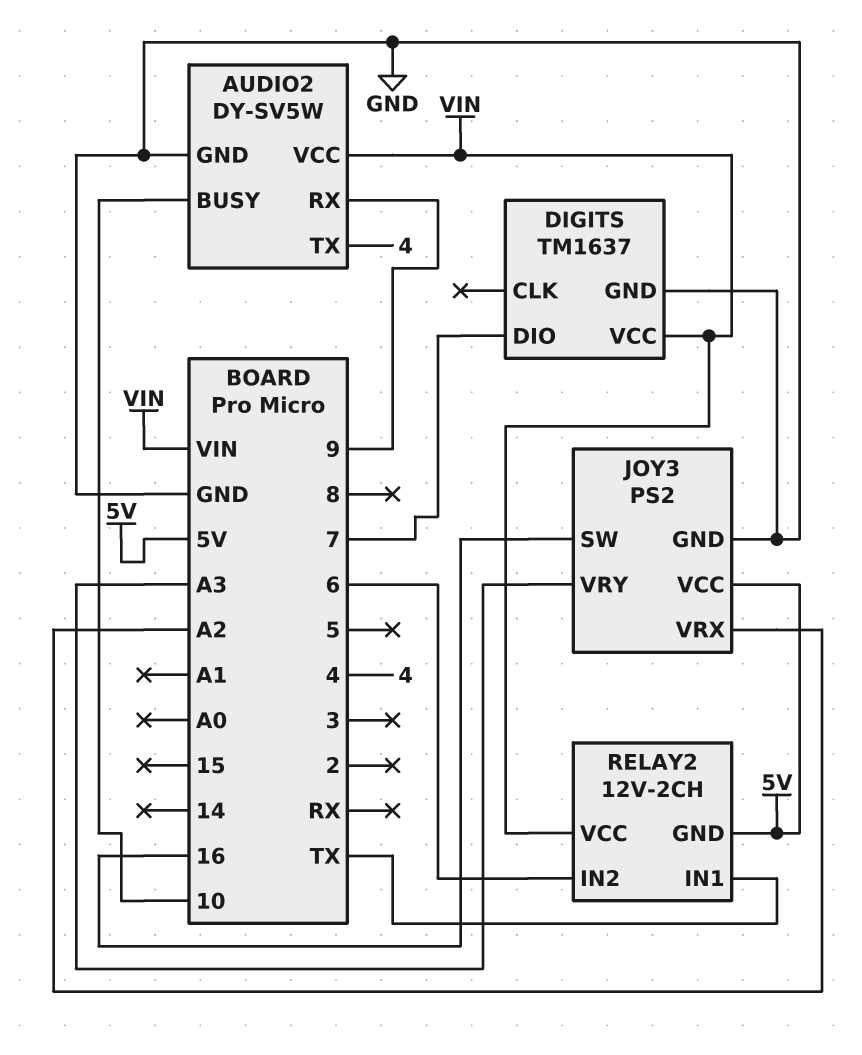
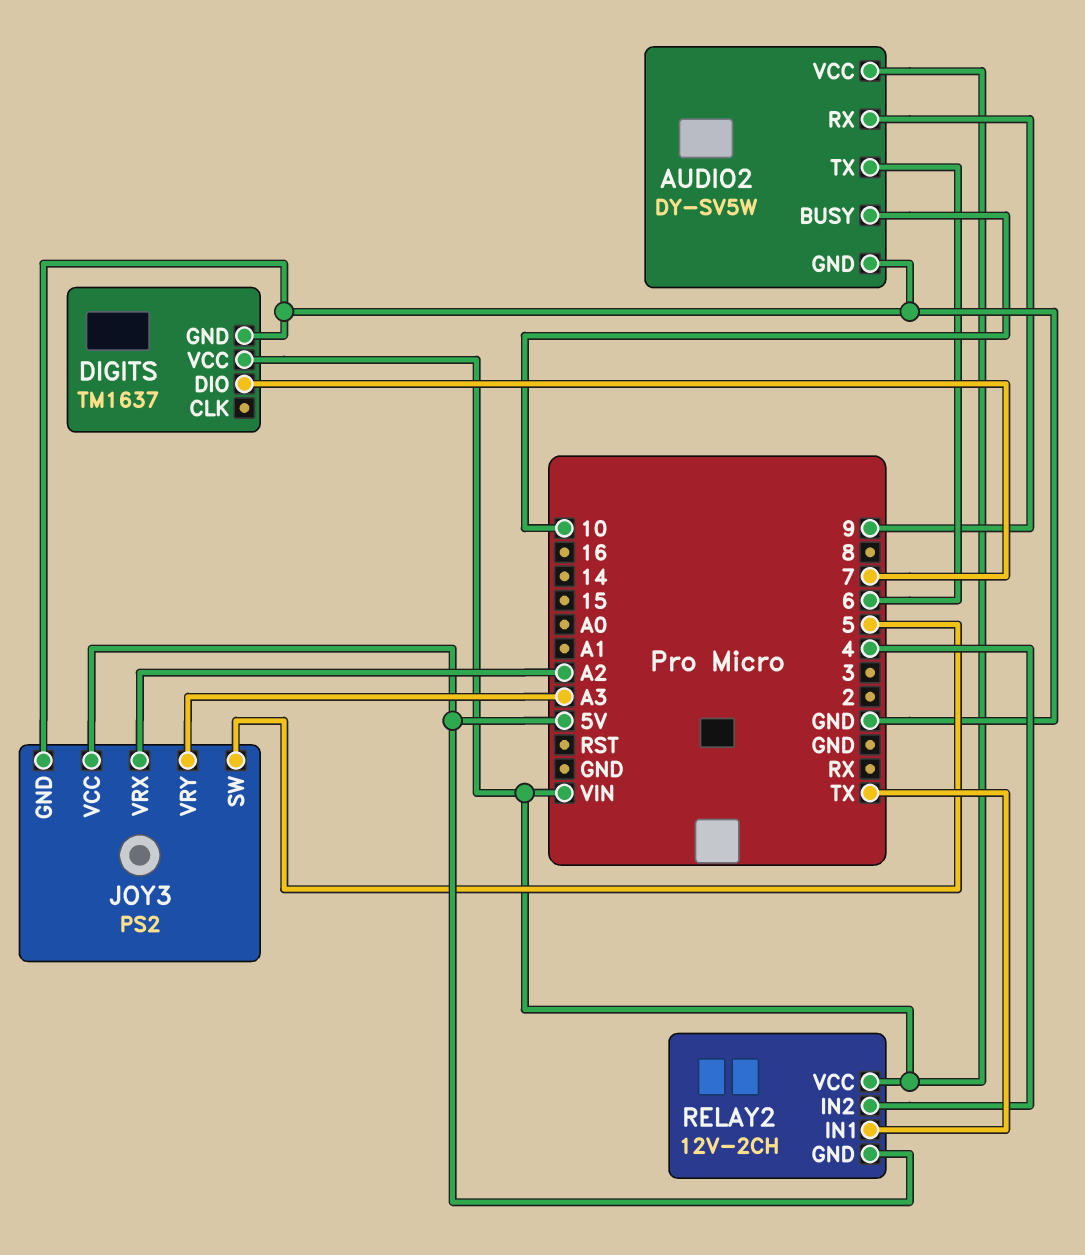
AUDIO2 pin TX: 4 -> 6
JOY3 pin SW: 16 -> 5
RELAY2 pin IN2: 6 -> 4

